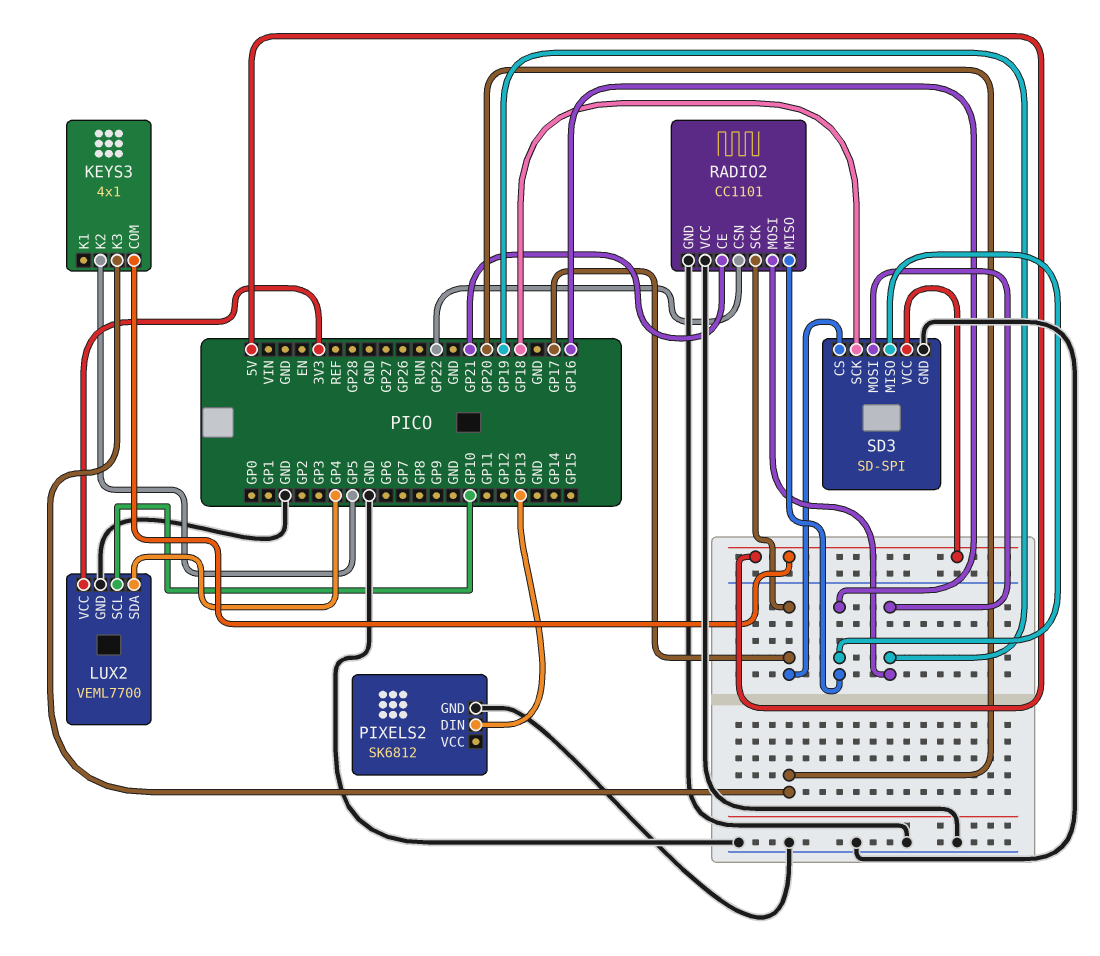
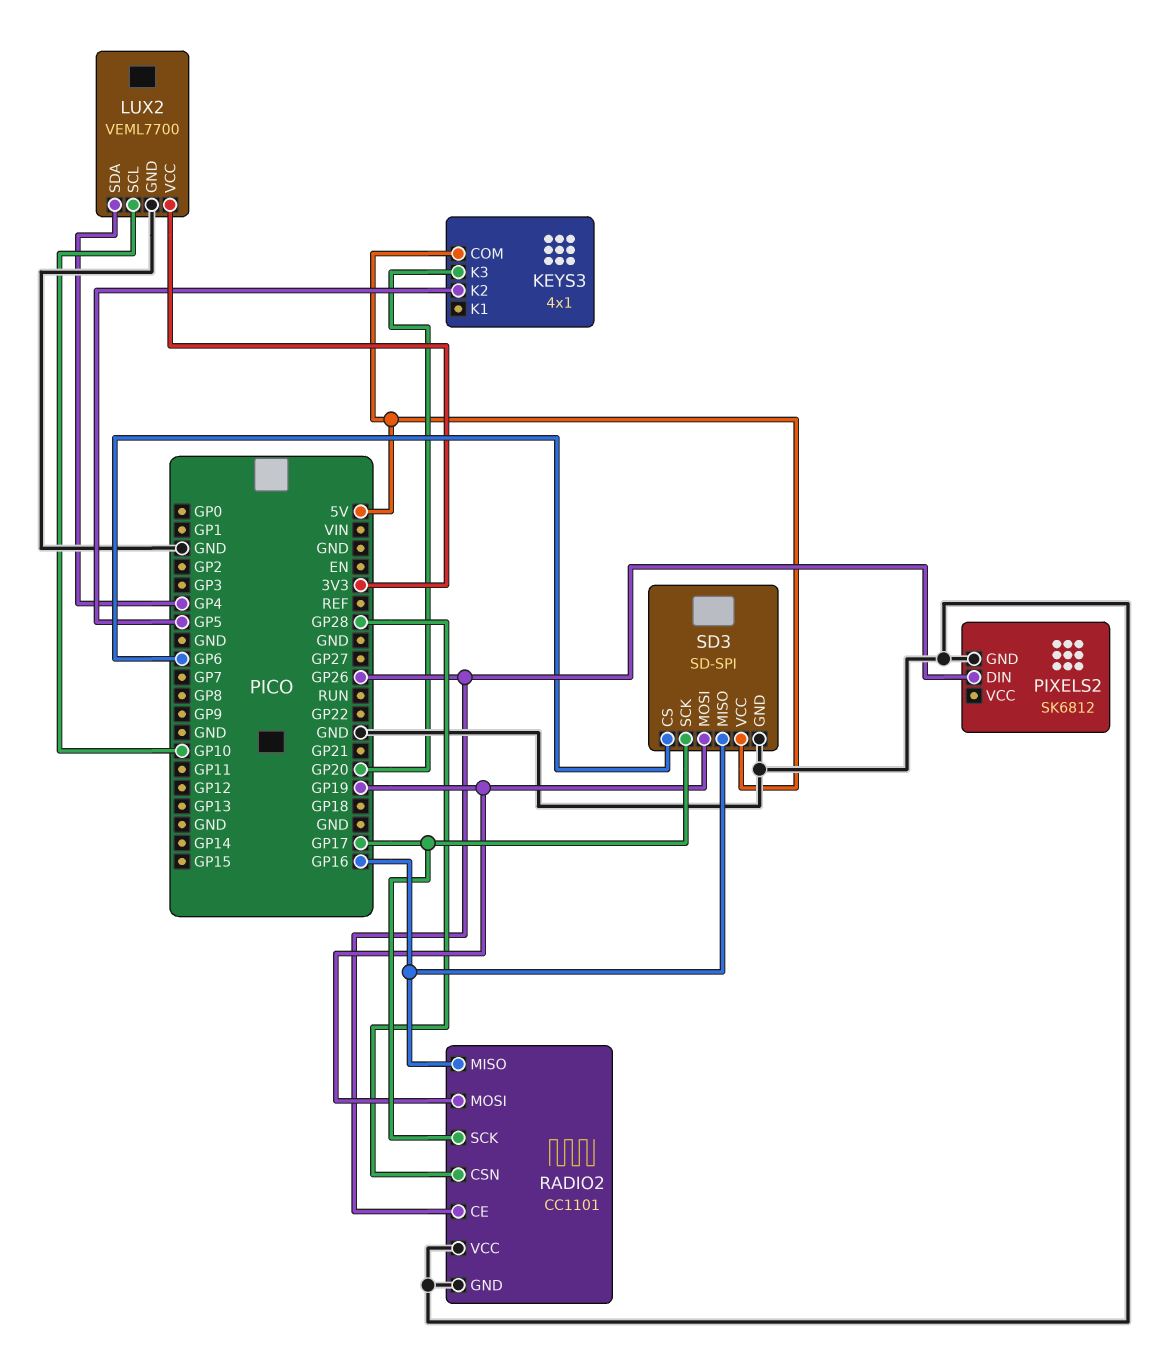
PIXELS2 pin DIN: GP13 -> GP26
RADIO2 pin CE: GP21 -> GP26
RADIO2 pin CSN: GP22 -> GP28
SD3 pin CS: GP17 -> GP6
SD3 pin SCK: GP18 -> GP17

